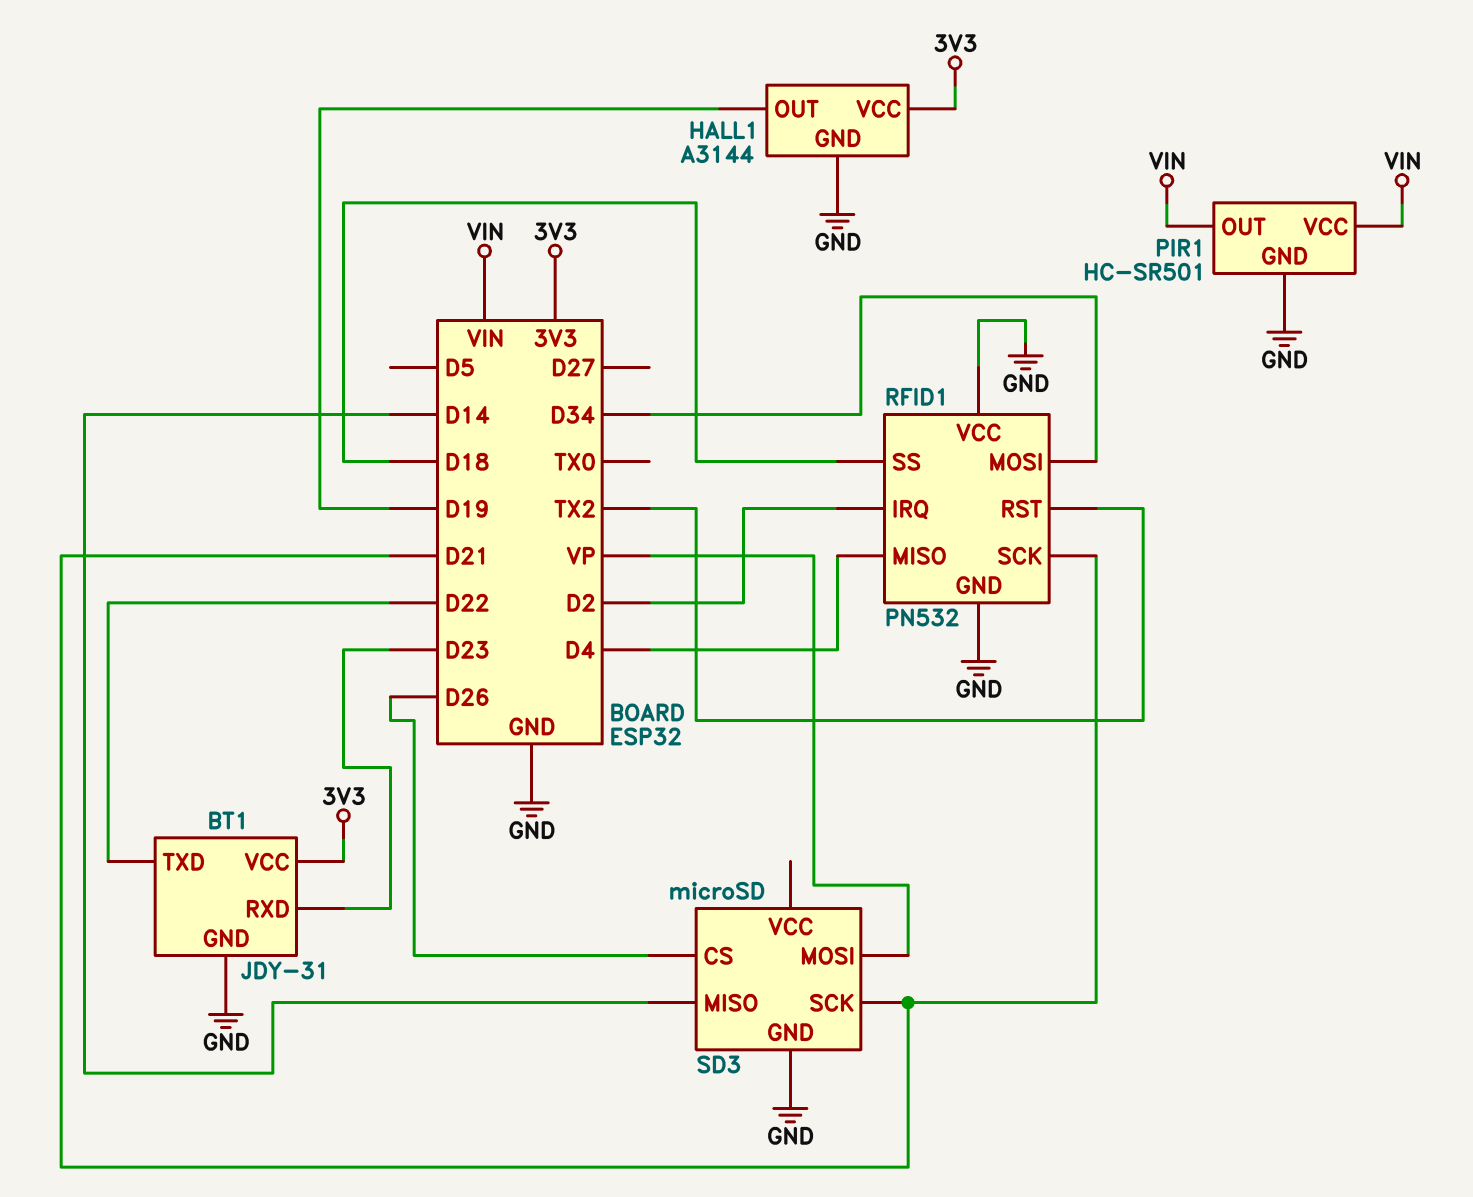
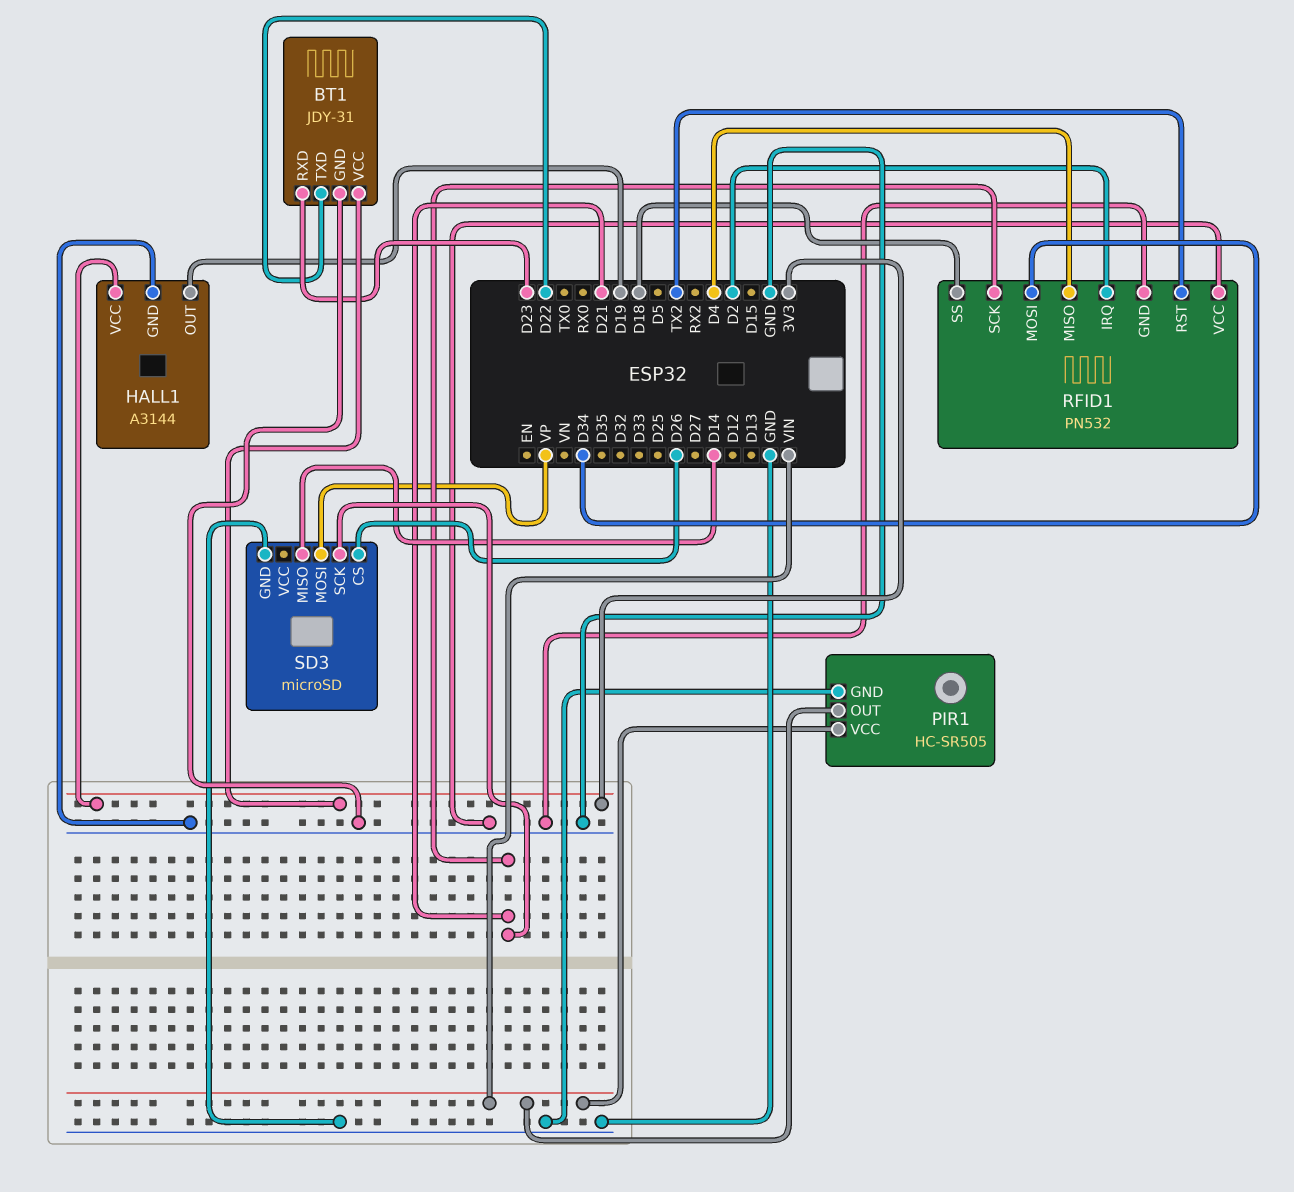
PIR1: HC-SR501 -> HC-SR505

